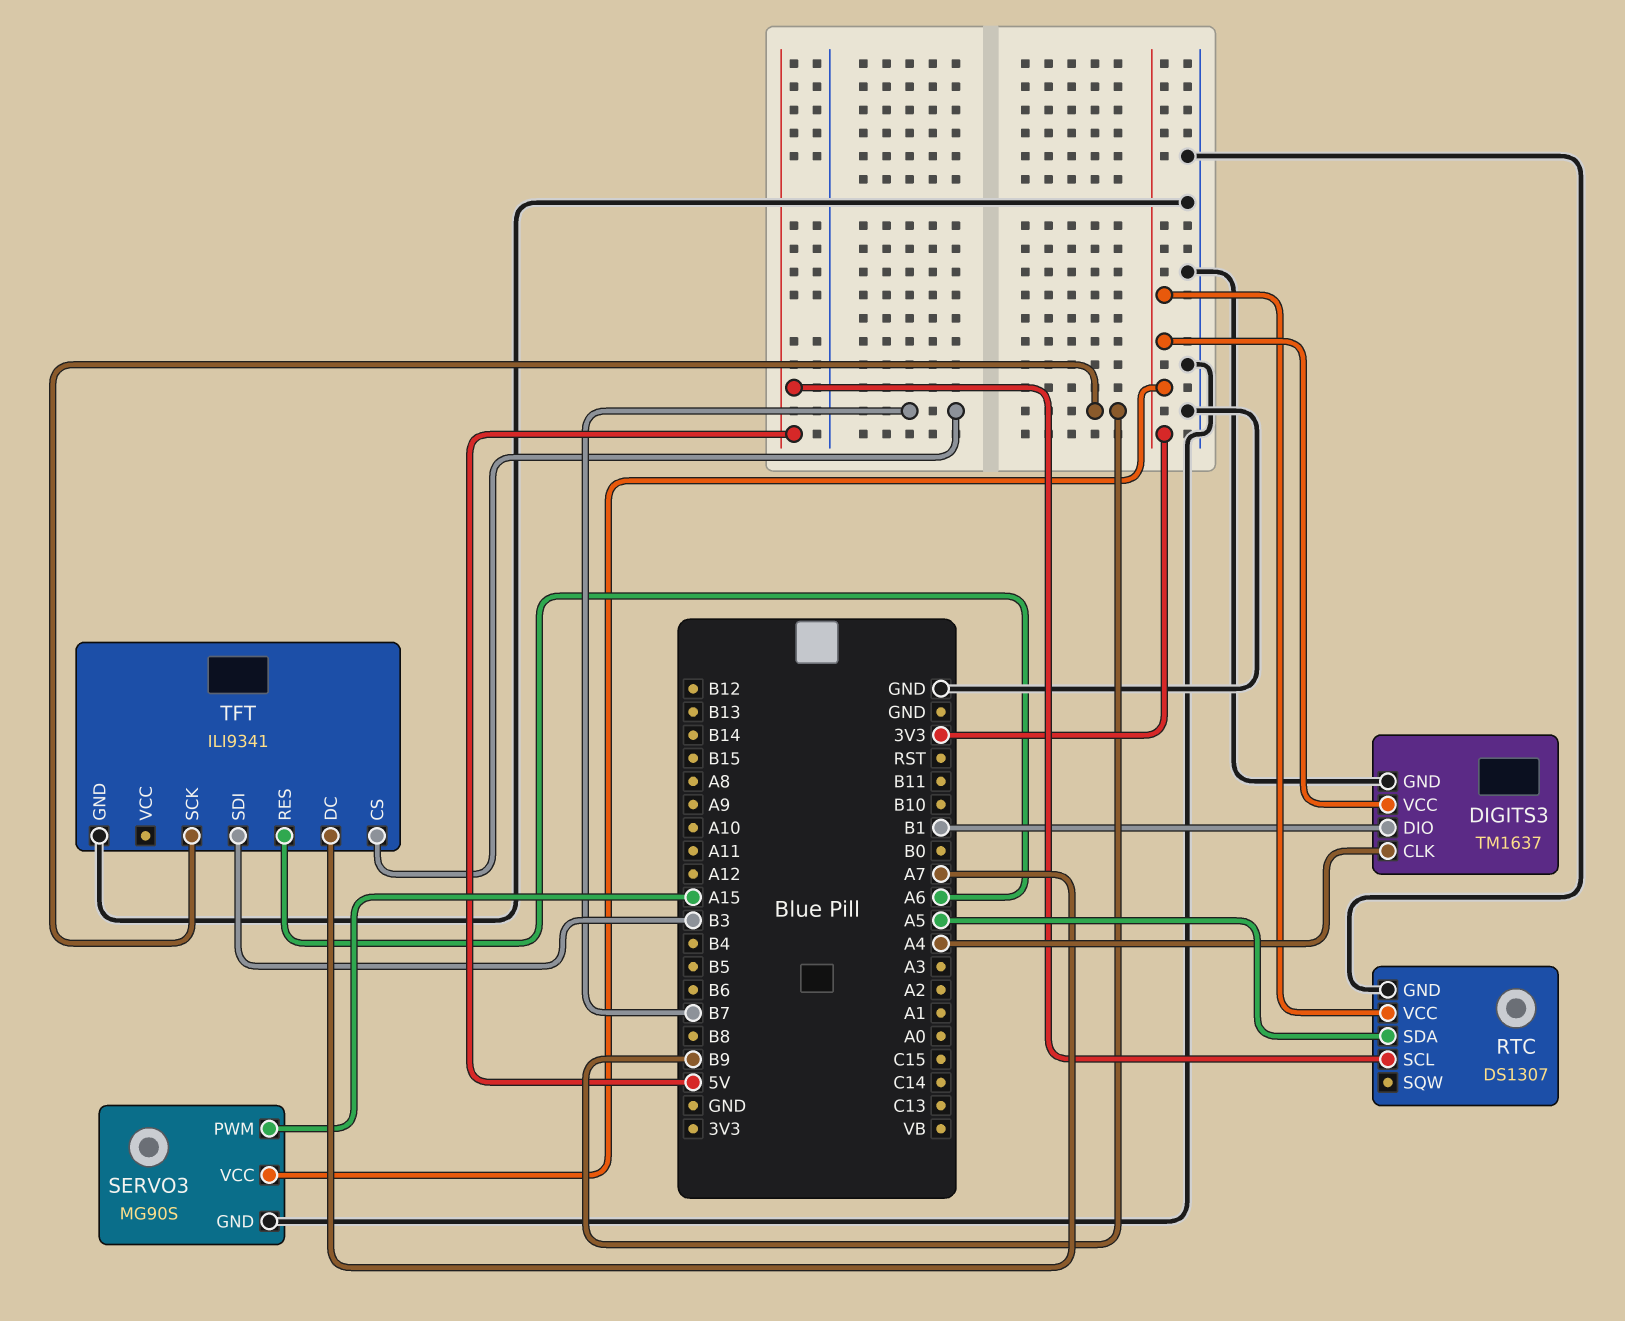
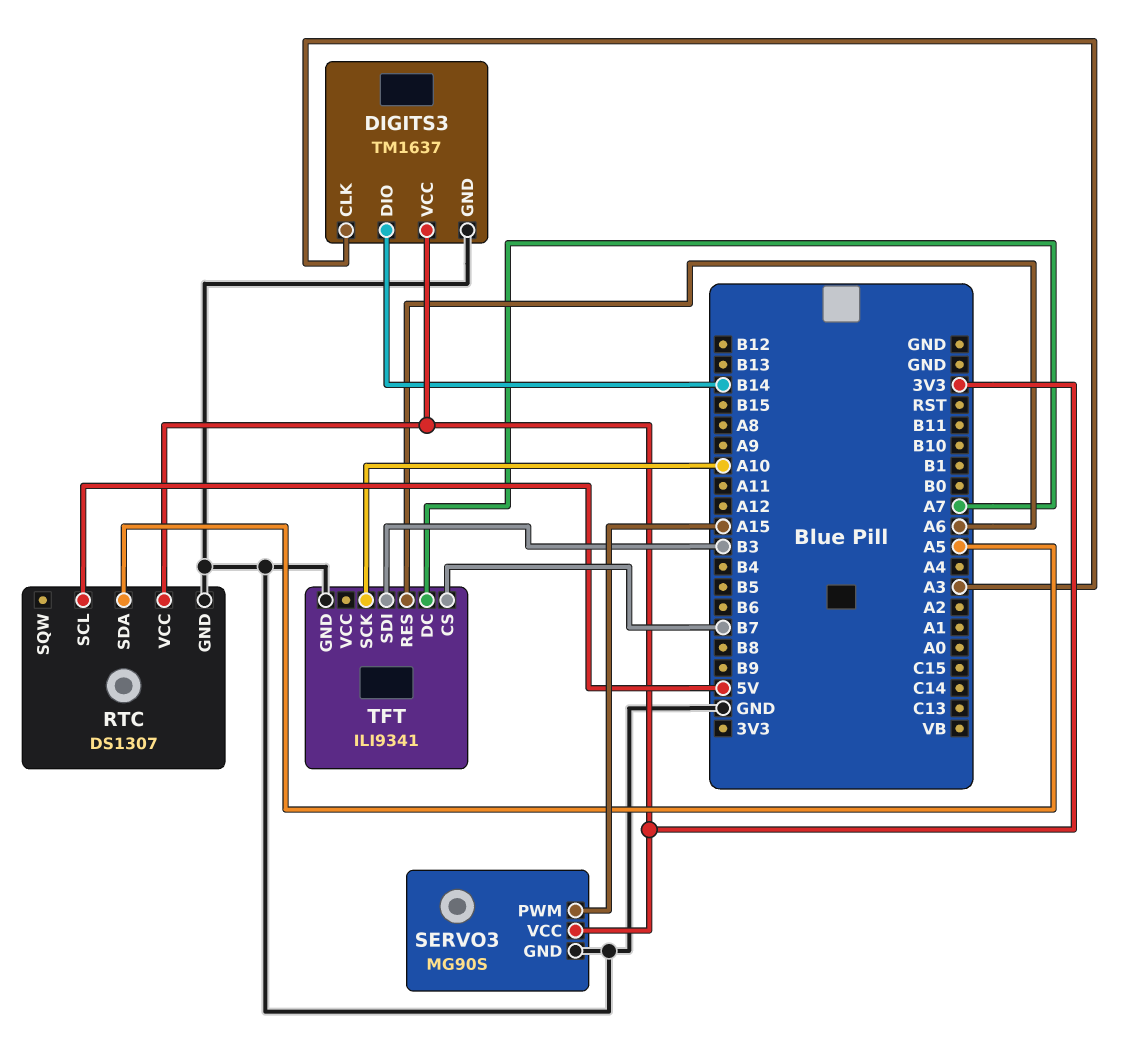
DIGITS3 pin CLK: A4 -> A3
DIGITS3 pin DIO: B1 -> B14
TFT pin SCK: B9 -> A10

